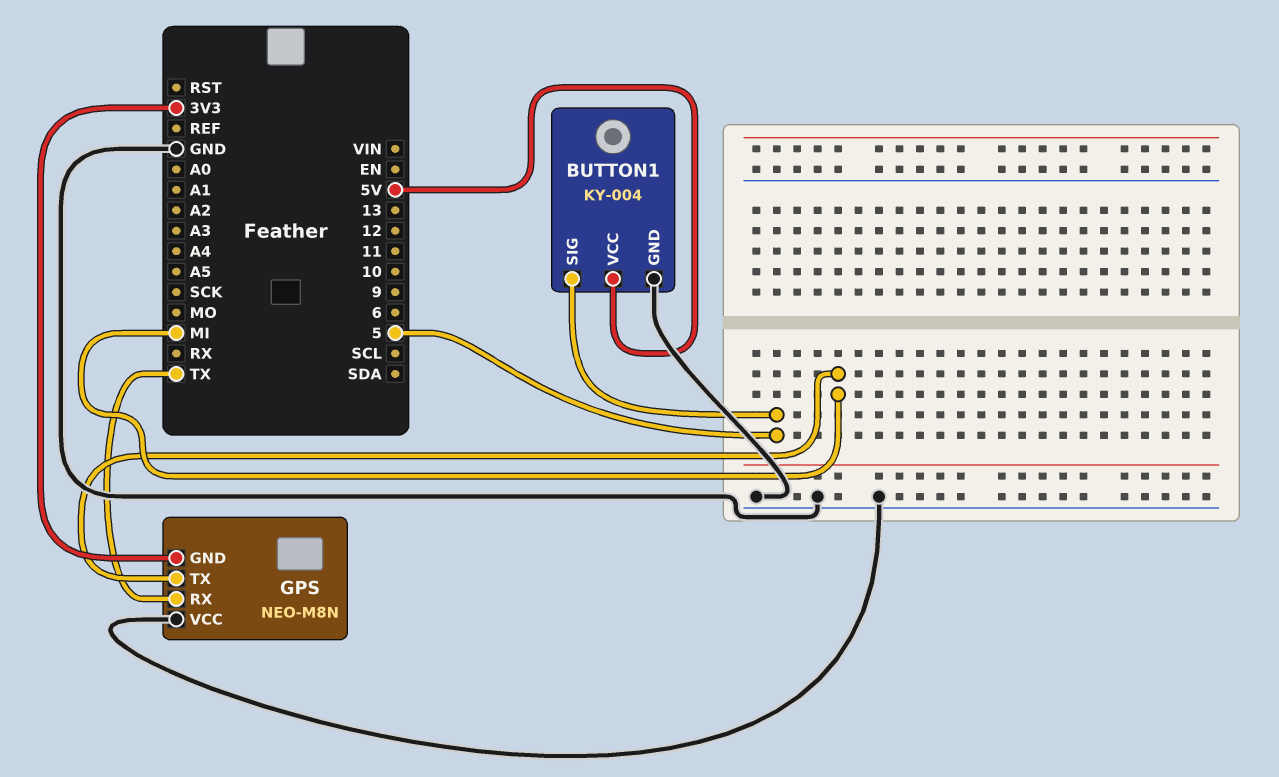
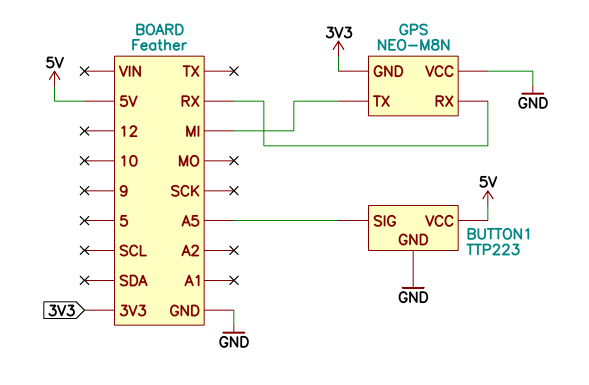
BUTTON1: KY-004 -> TTP223
BUTTON1 pin SIG: 5 -> A5
GPS pin RX: TX -> RX

